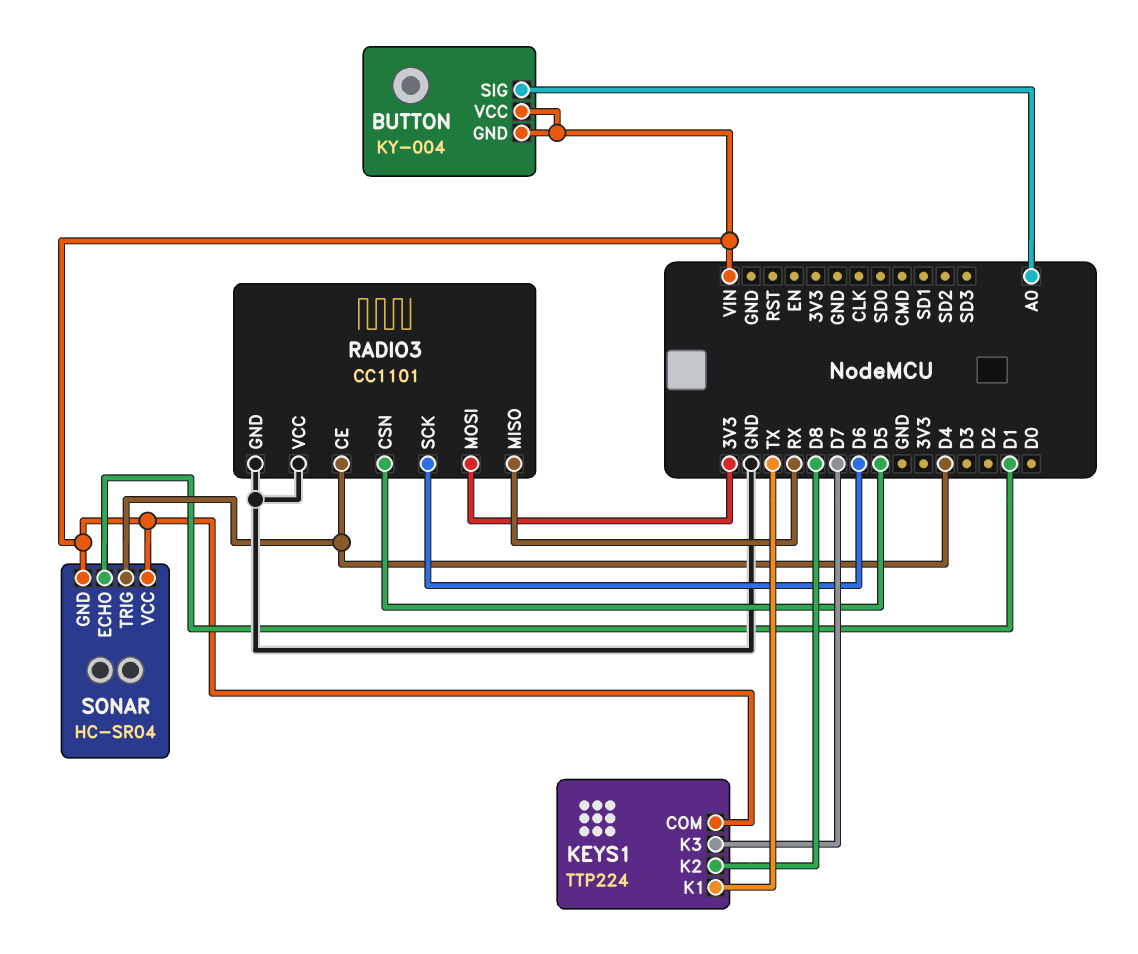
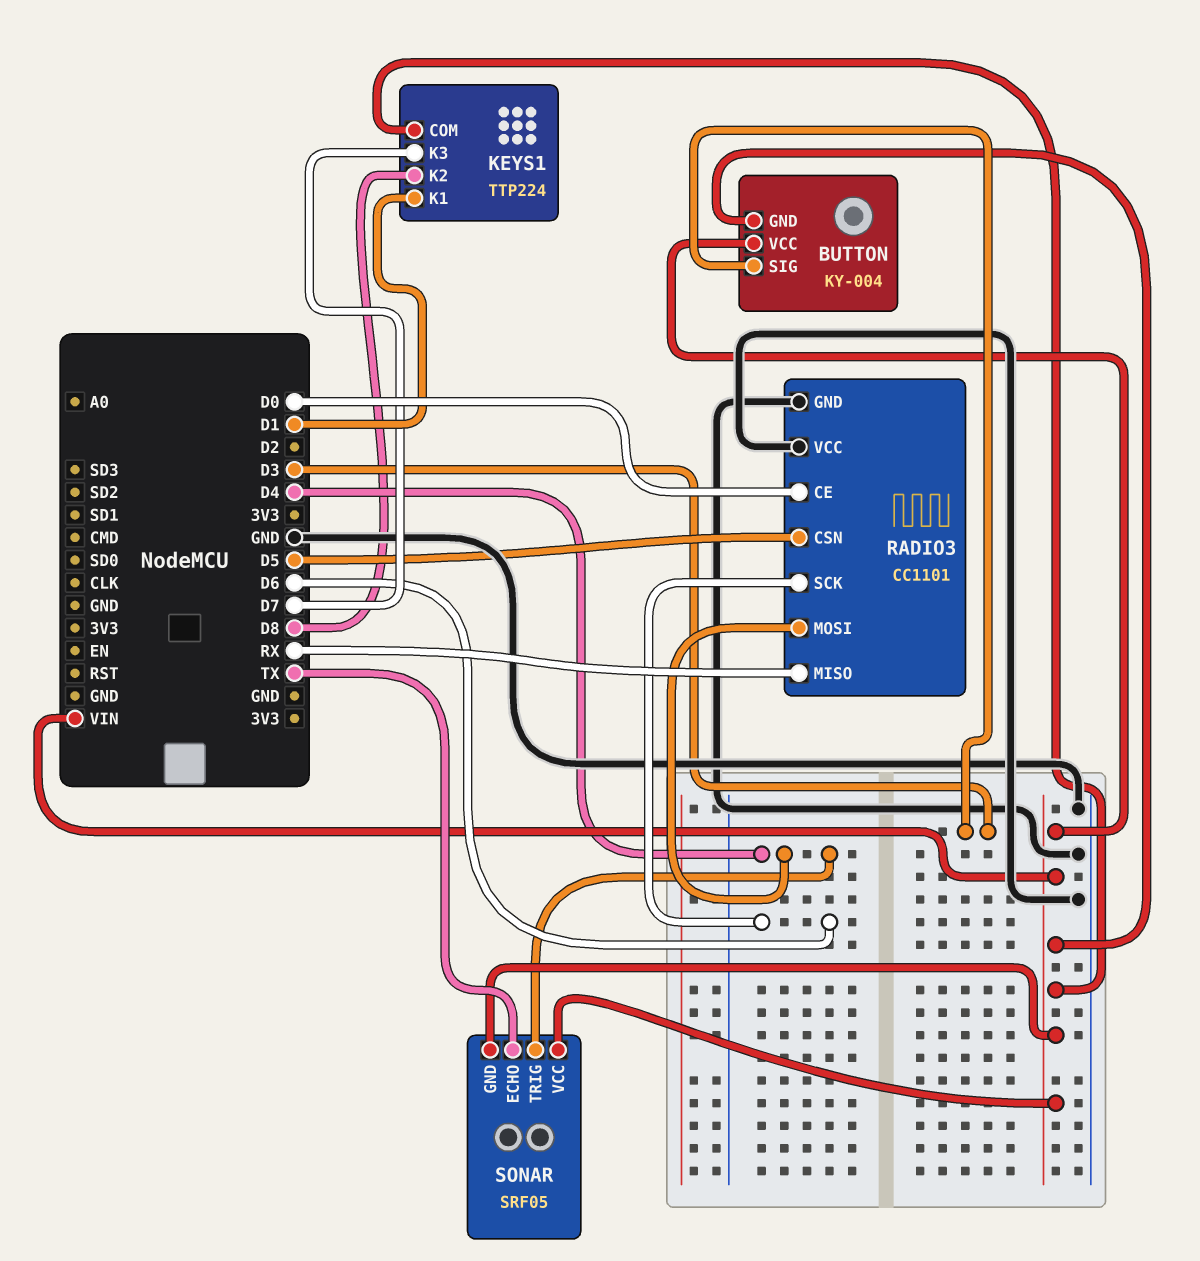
BUTTON pin SIG: A0 -> D3
KEYS1 pin K1: TX -> D1
RADIO3 pin CE: D4 -> D0
RADIO3 pin MOSI: 3V3 -> D4
SONAR: HC-SR04 -> SRF05
SONAR pin ECHO: D1 -> TX

